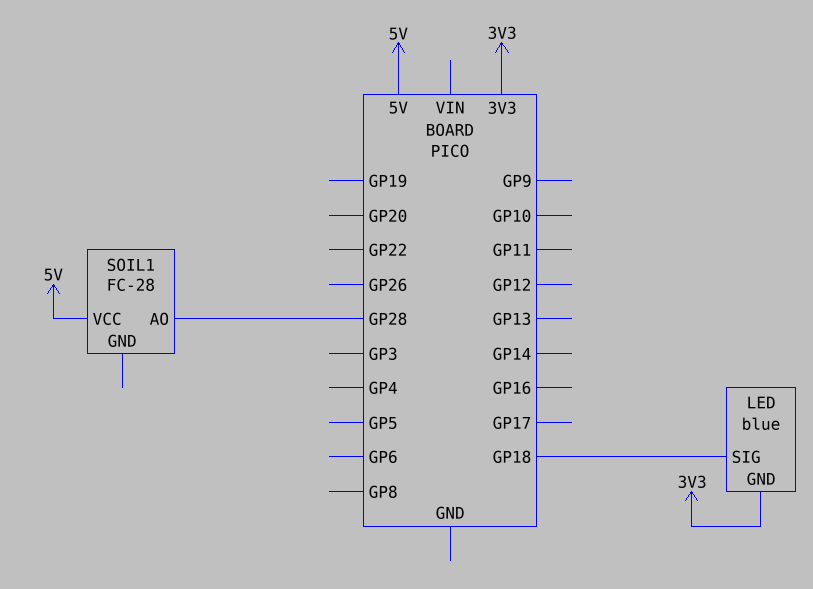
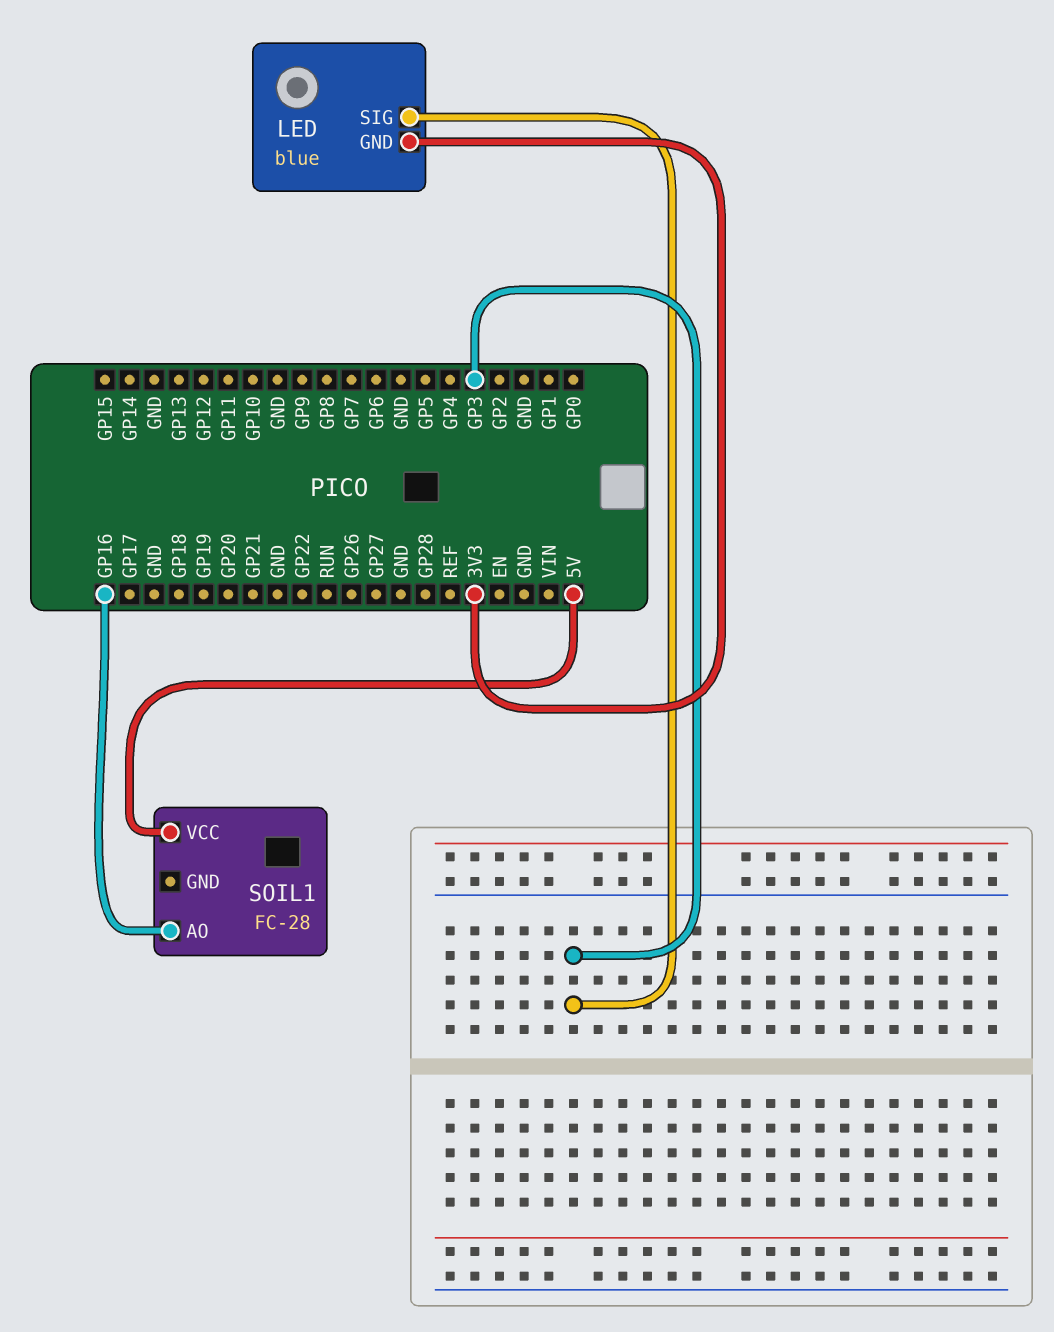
LED pin SIG: GP18 -> GP3
SOIL1 pin AO: GP28 -> GP16

